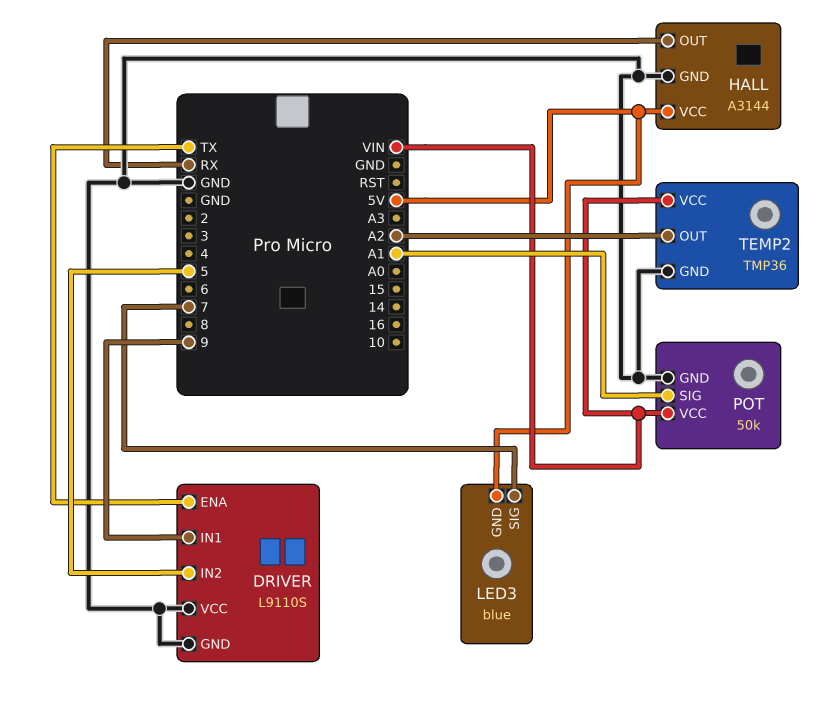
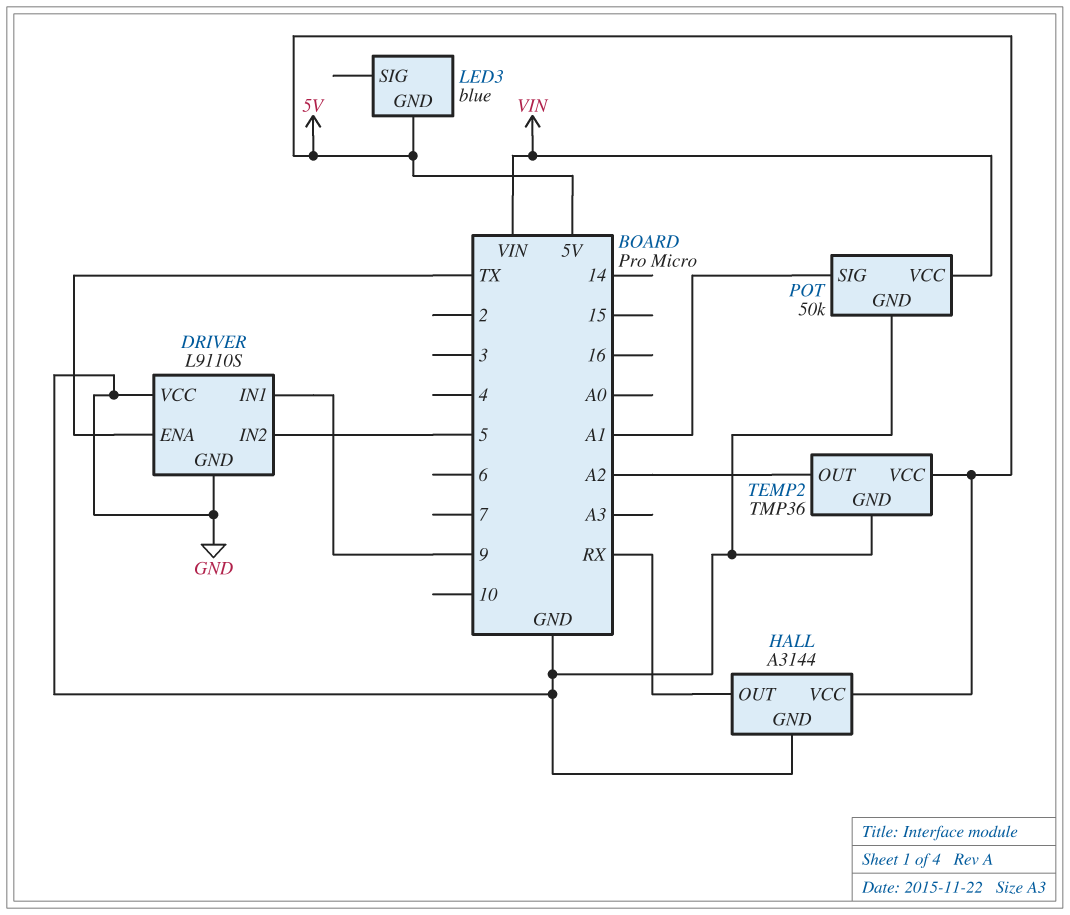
LED3 pin SIG: 7 -> none
TEMP2 pin VCC: VIN -> 5V

